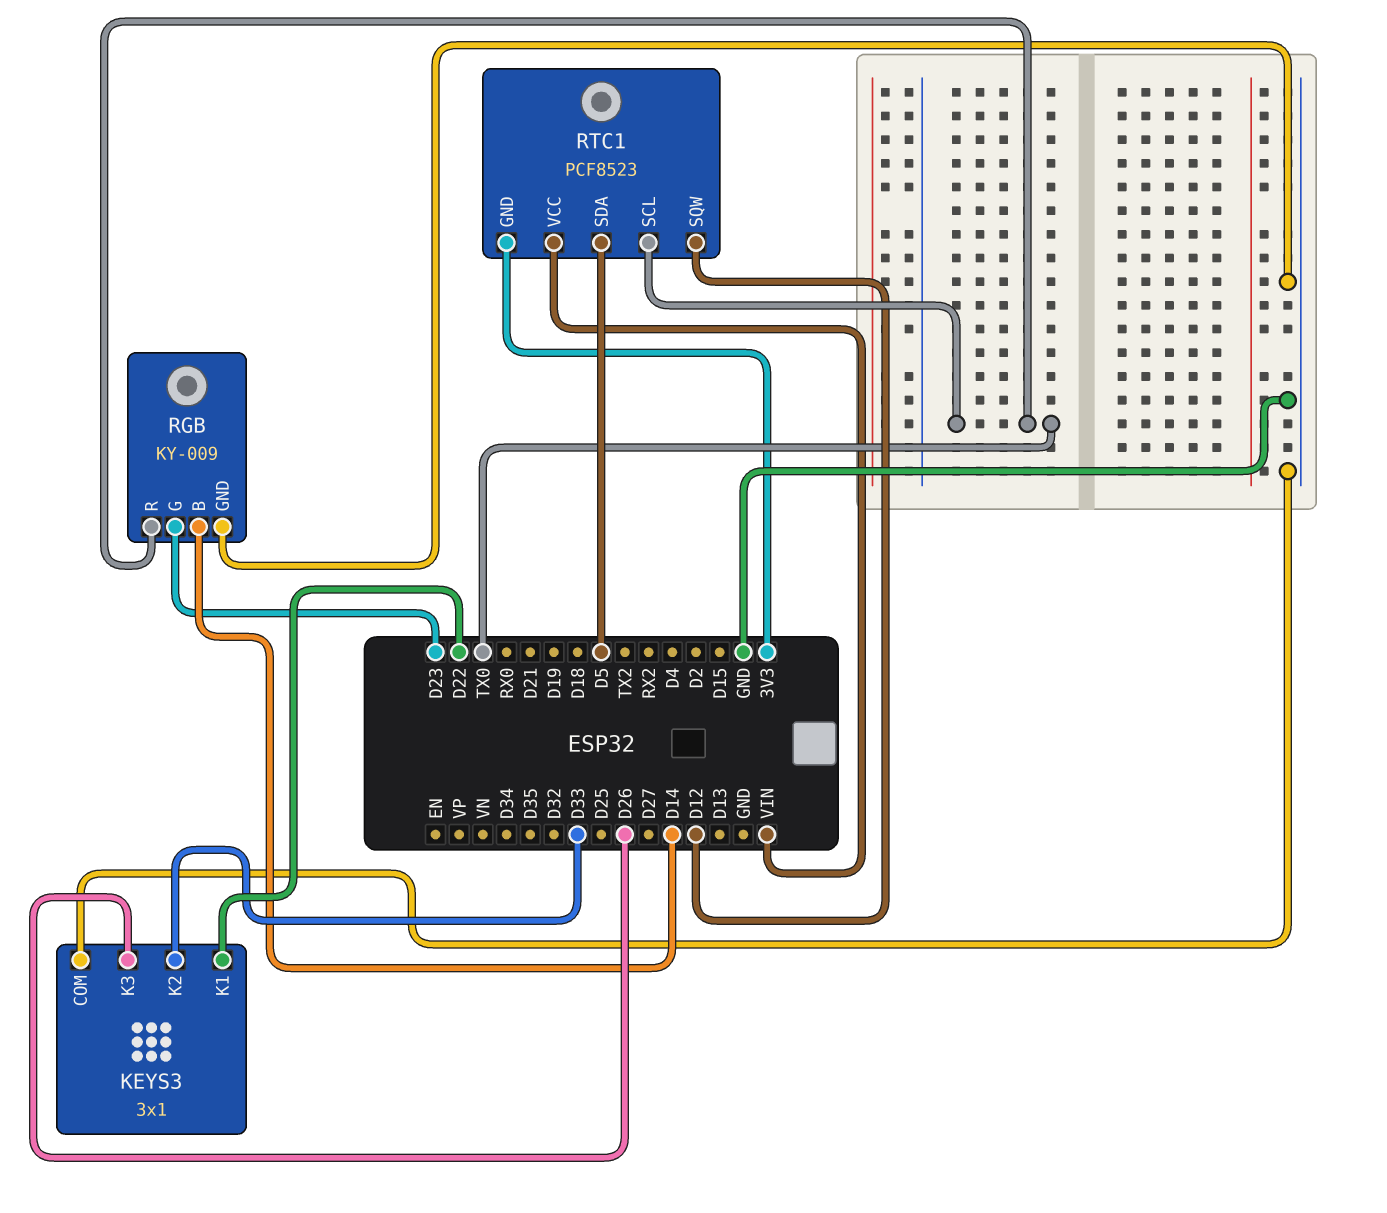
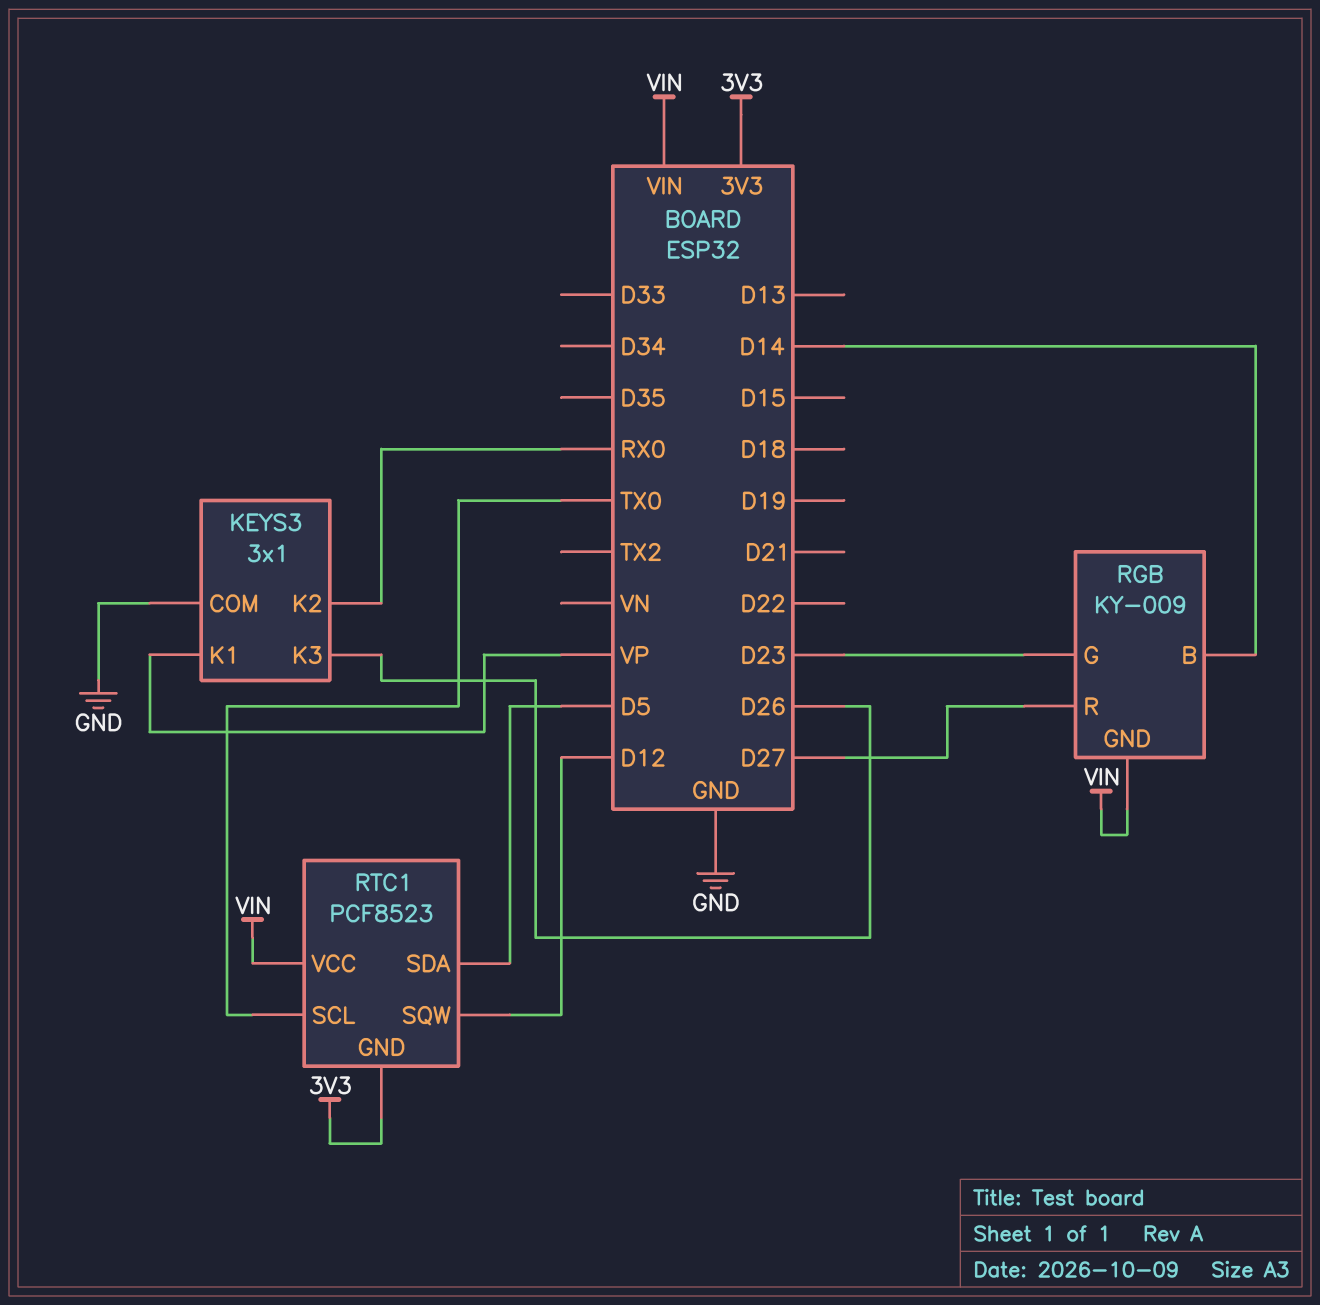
KEYS3 pin K1: D22 -> VP
KEYS3 pin K2: D33 -> RX0
RGB pin GND: GND -> VIN
RGB pin R: TX0 -> D27

